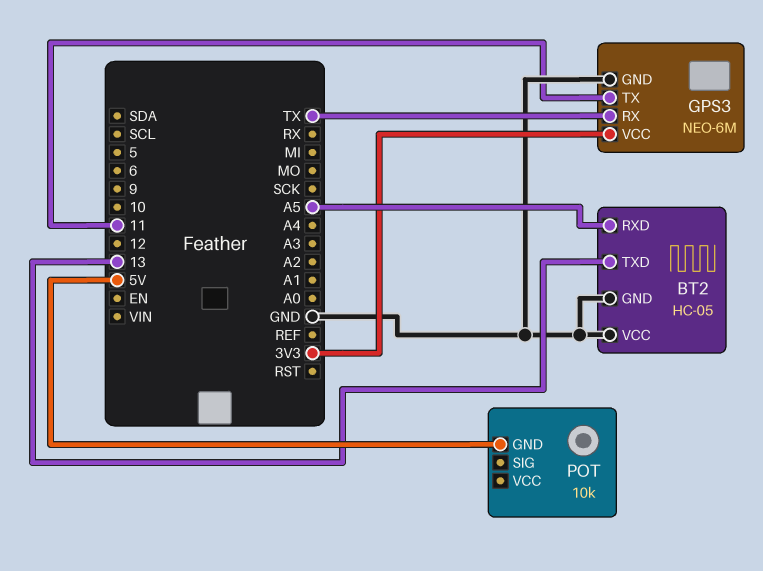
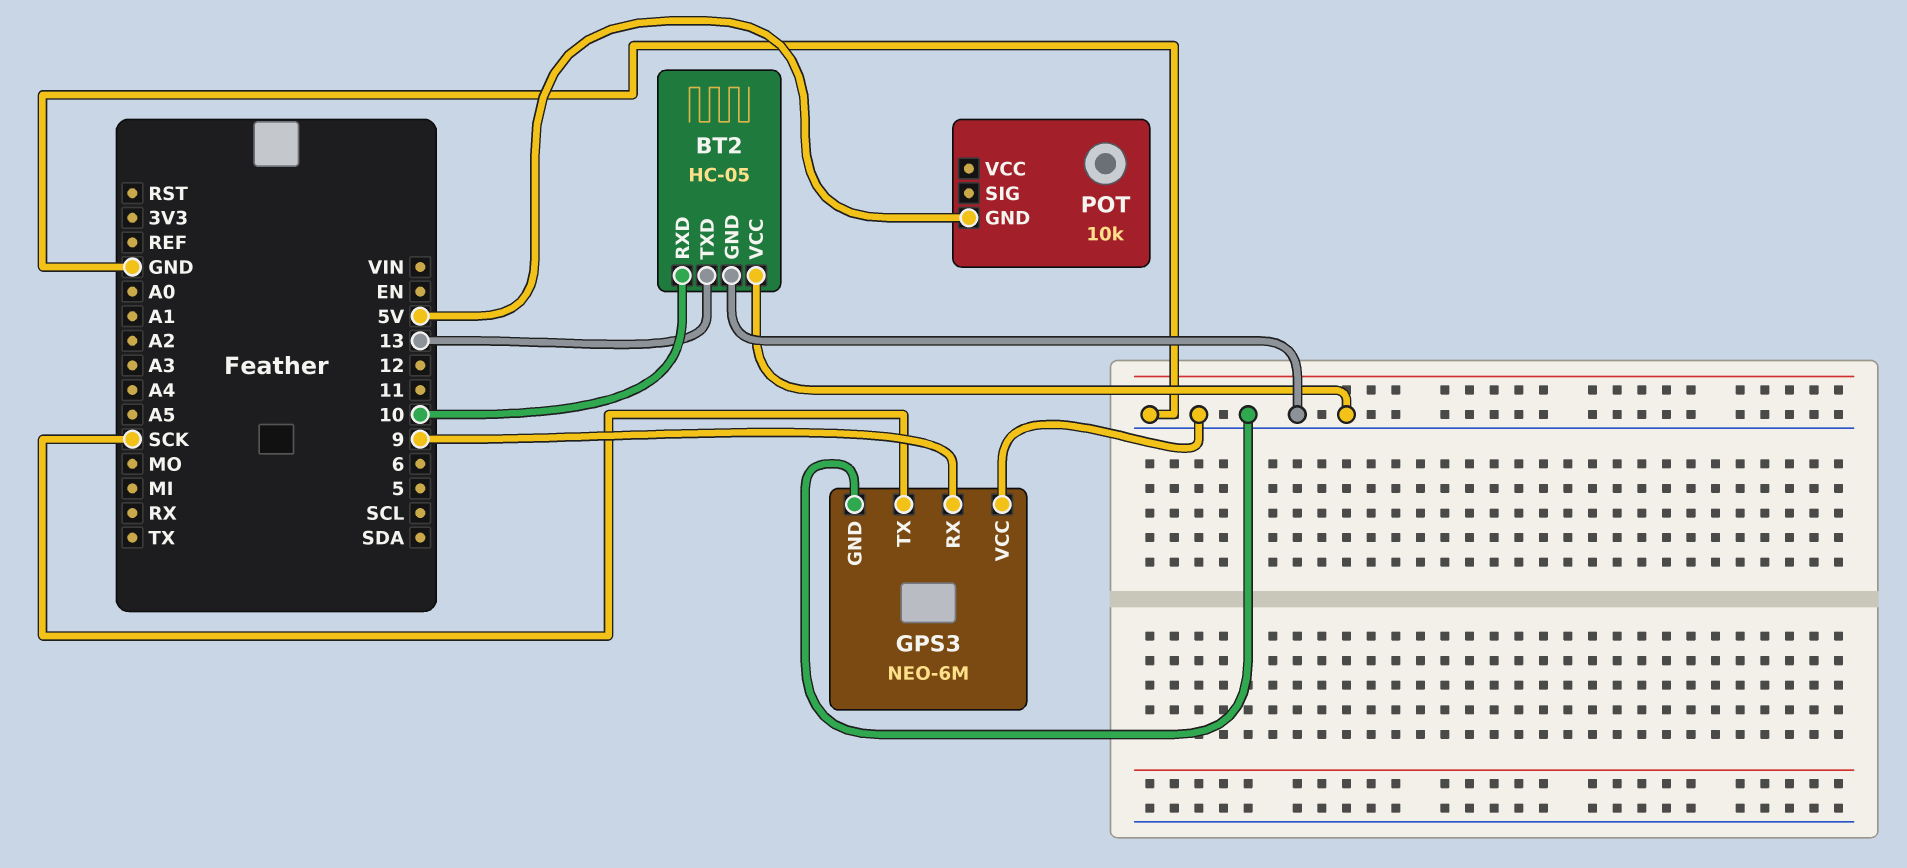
BT2 pin RXD: A5 -> 10
GPS3 pin RX: TX -> 9
GPS3 pin TX: 11 -> SCK
GPS3 pin VCC: 3V3 -> GND

